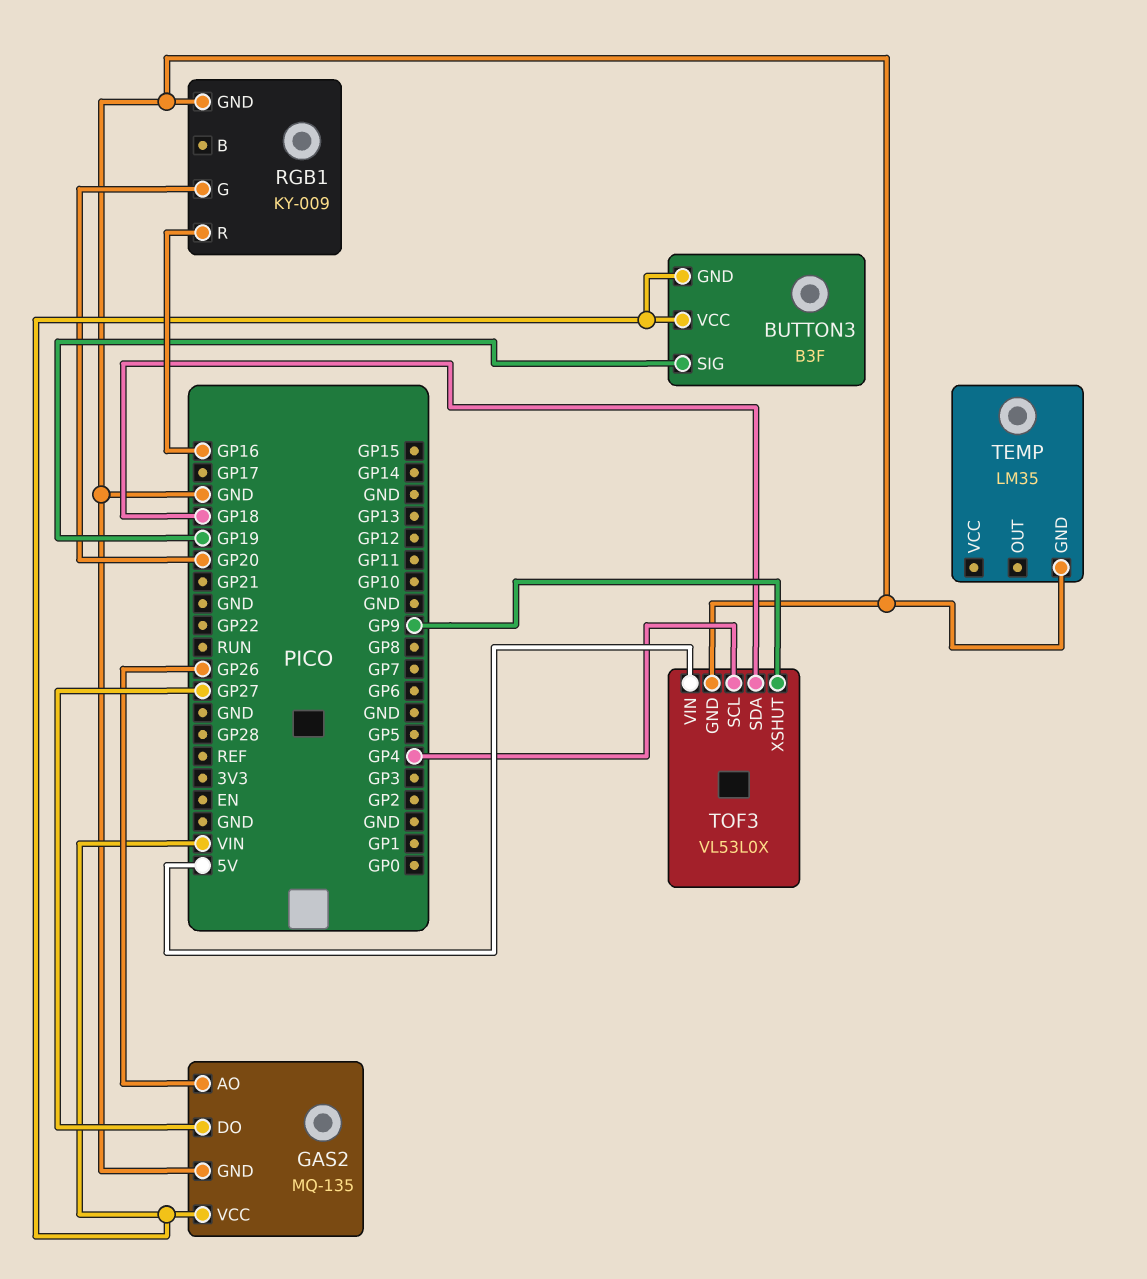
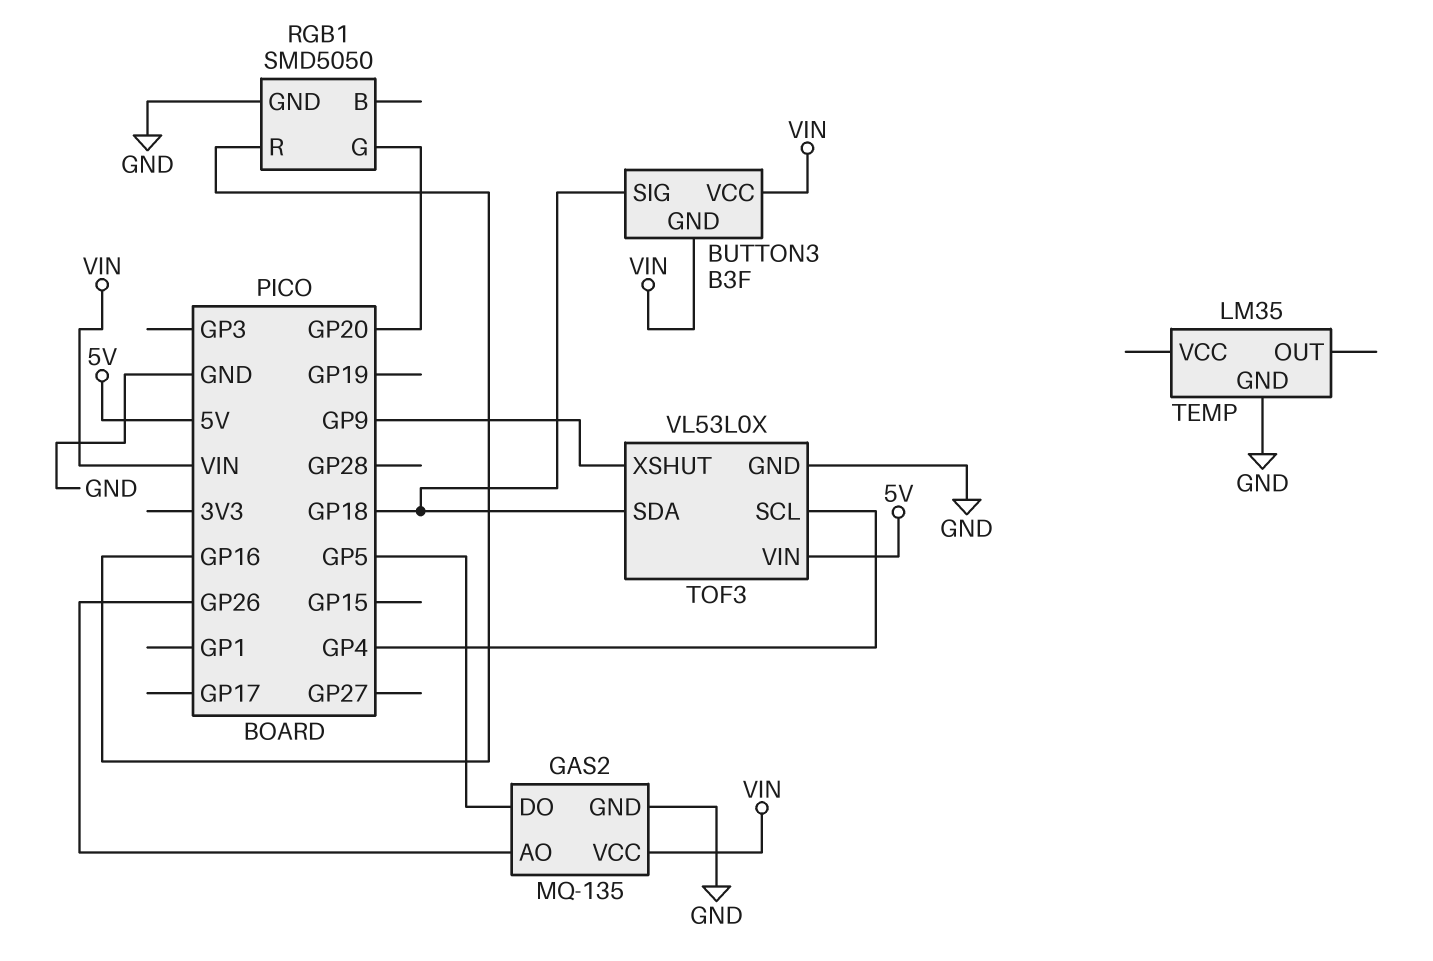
BUTTON3 pin SIG: GP19 -> GP18
GAS2 pin DO: GP27 -> GP5
RGB1: KY-009 -> SMD5050

